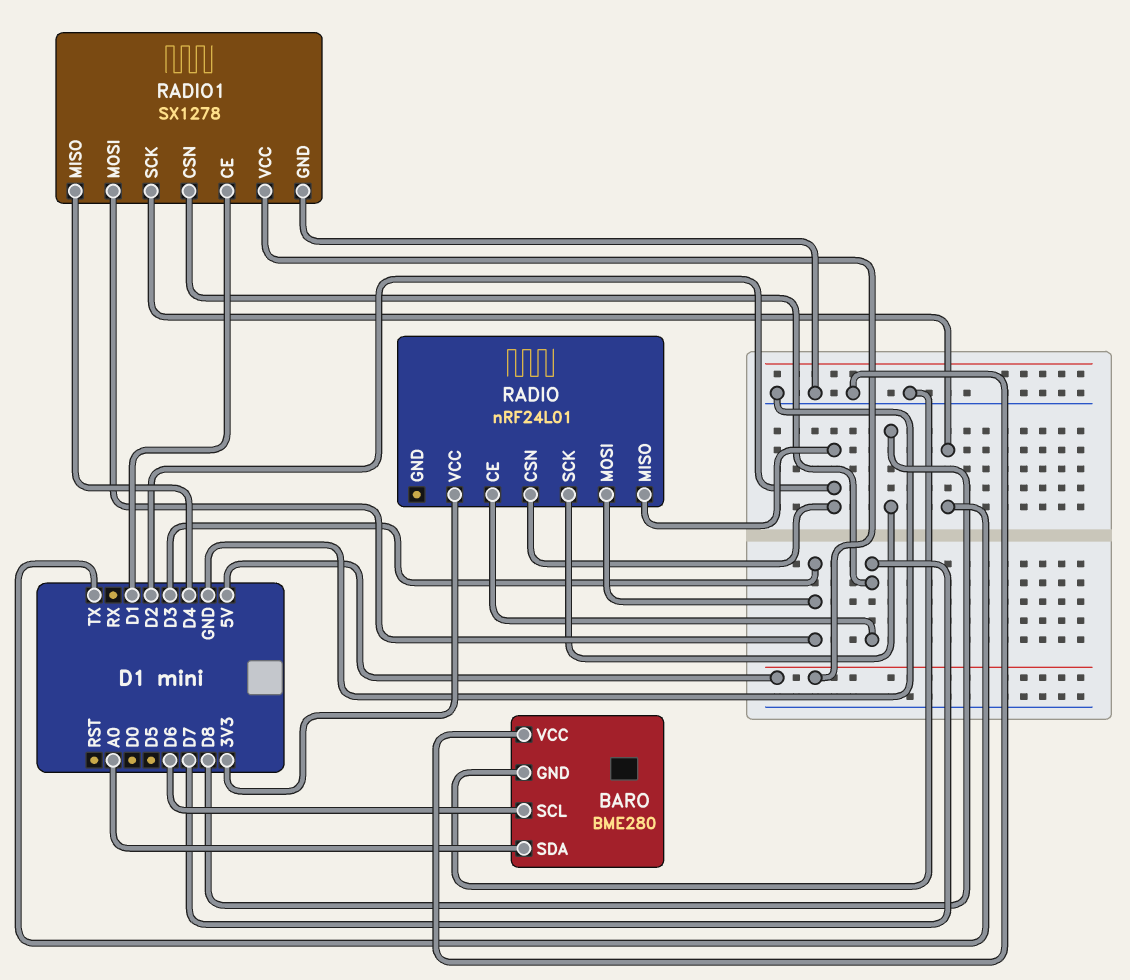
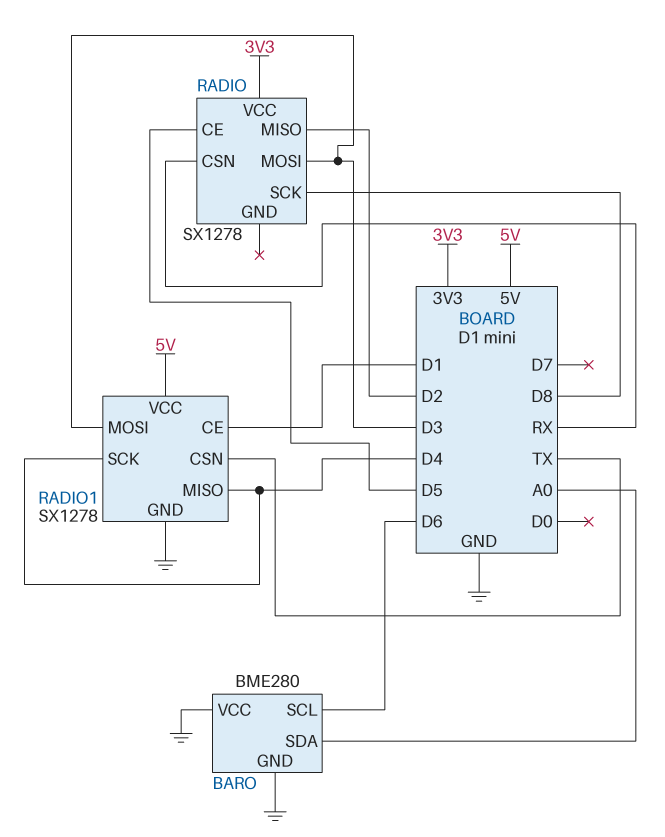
RADIO: nRF24L01 -> SX1278
RADIO pin CE: D7 -> D5
RADIO pin CSN: D2 -> RX
RADIO1 pin CSN: D7 -> TX
RADIO1 pin SCK: TX -> D4

